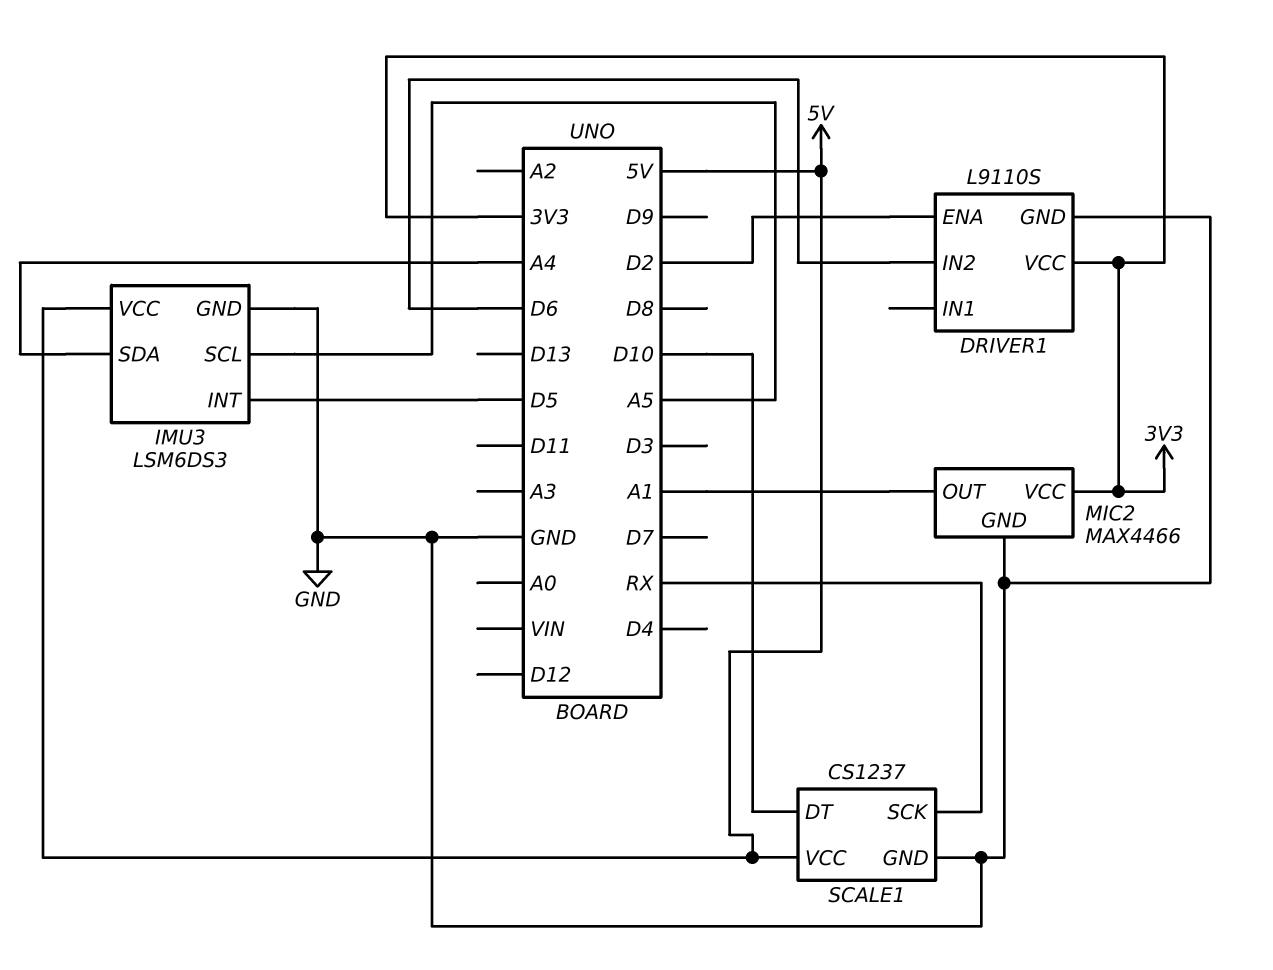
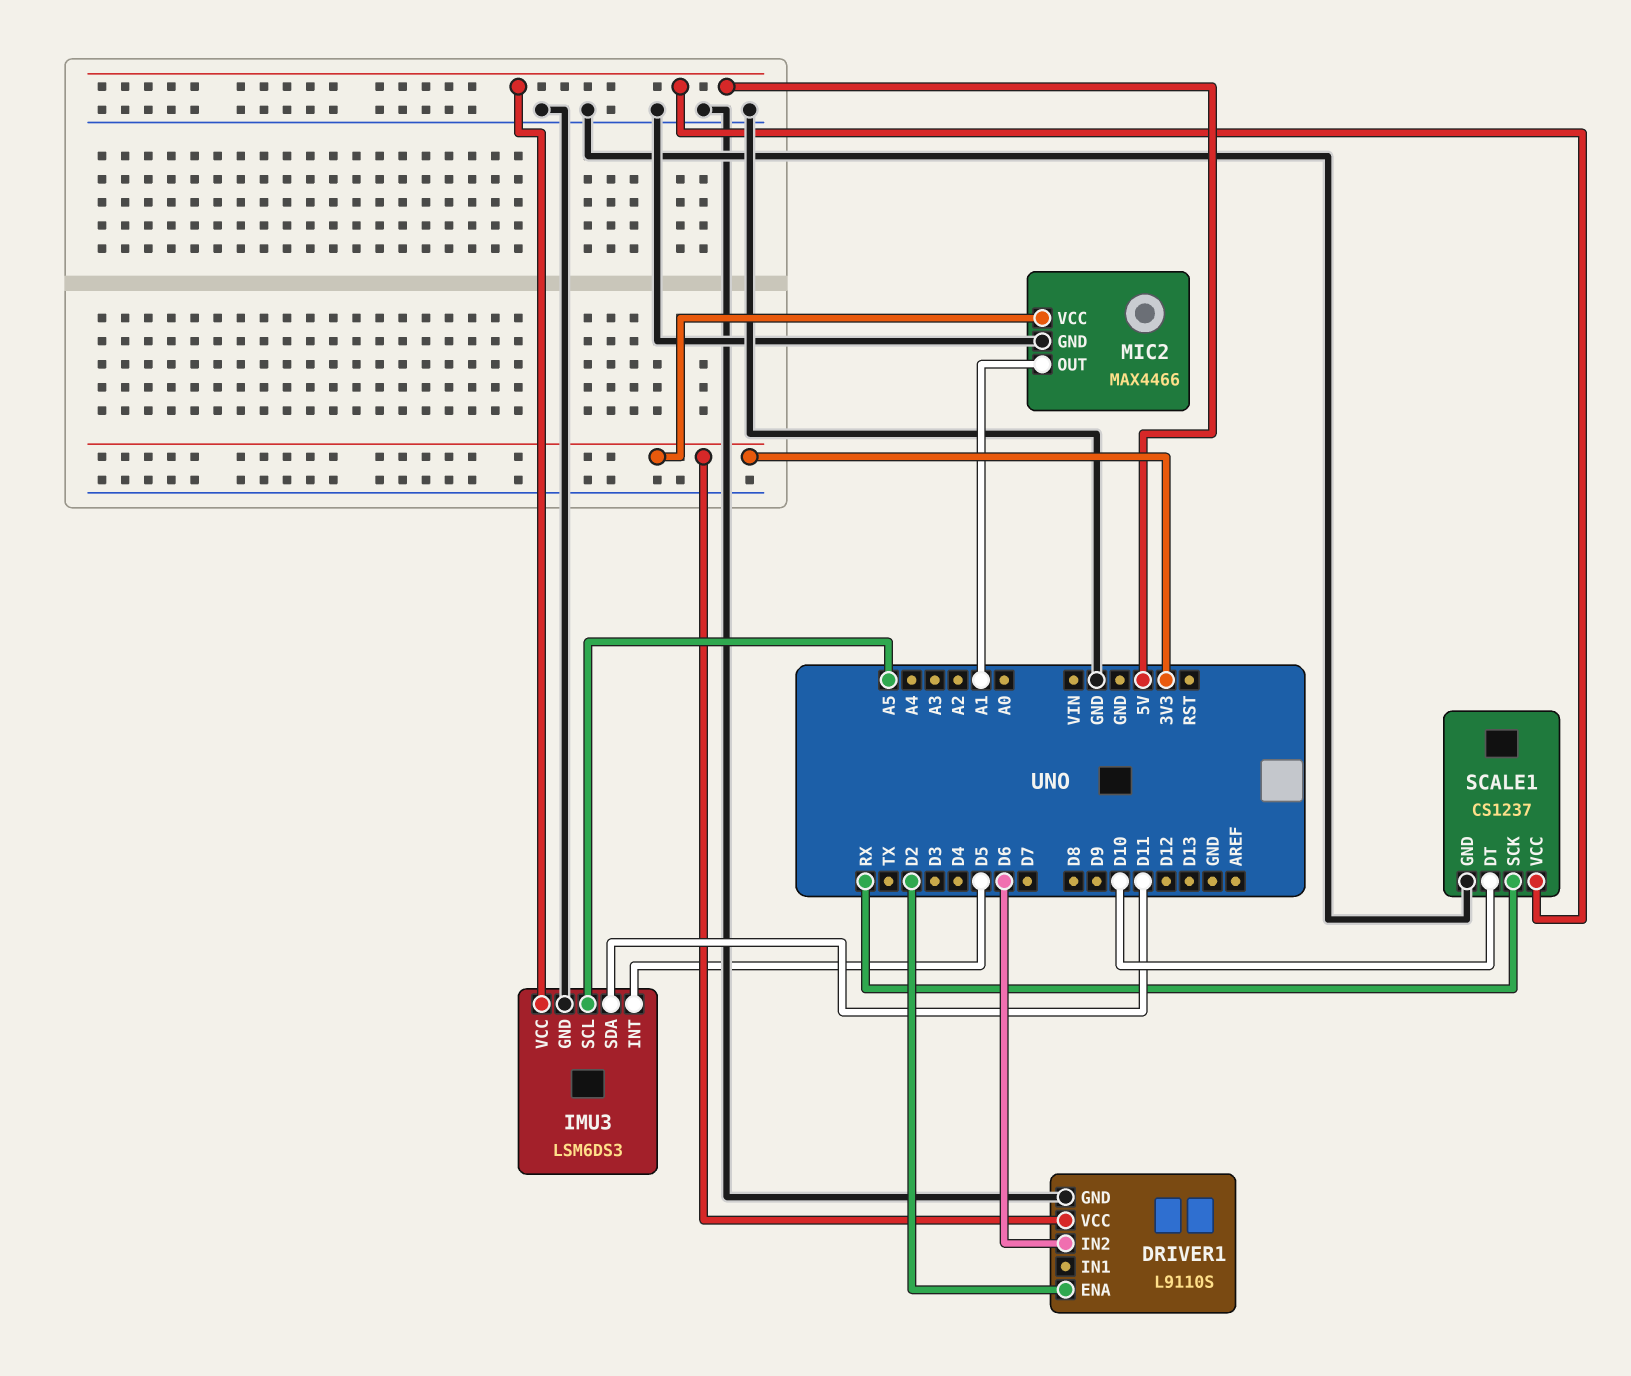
IMU3 pin SDA: A4 -> D11

